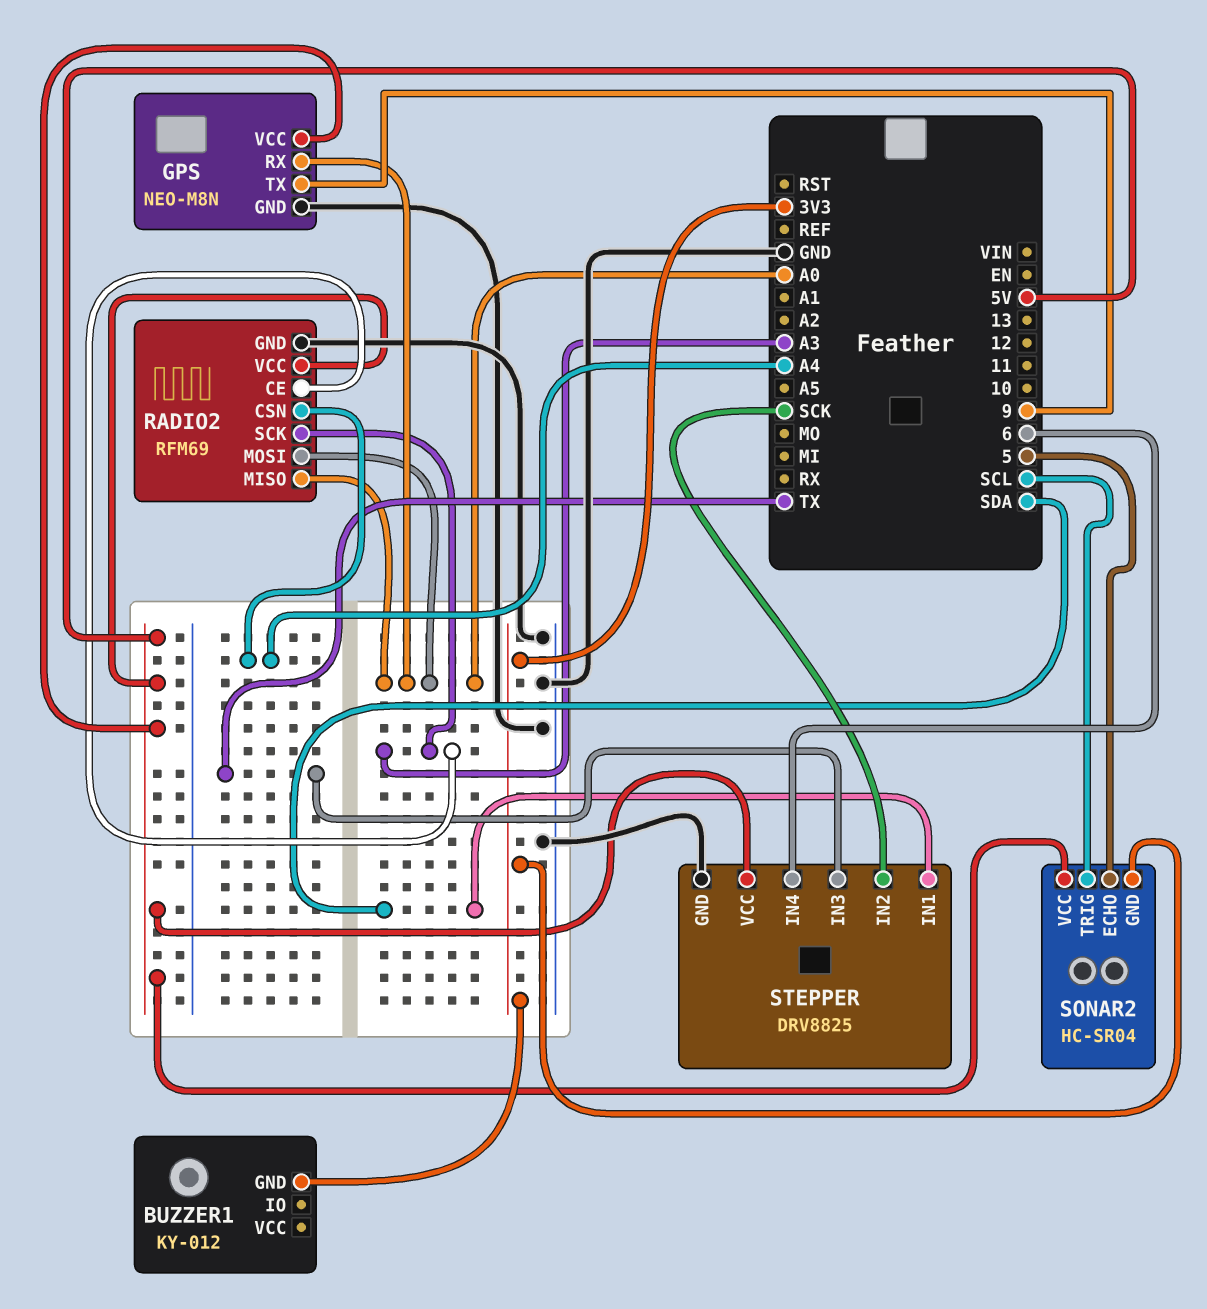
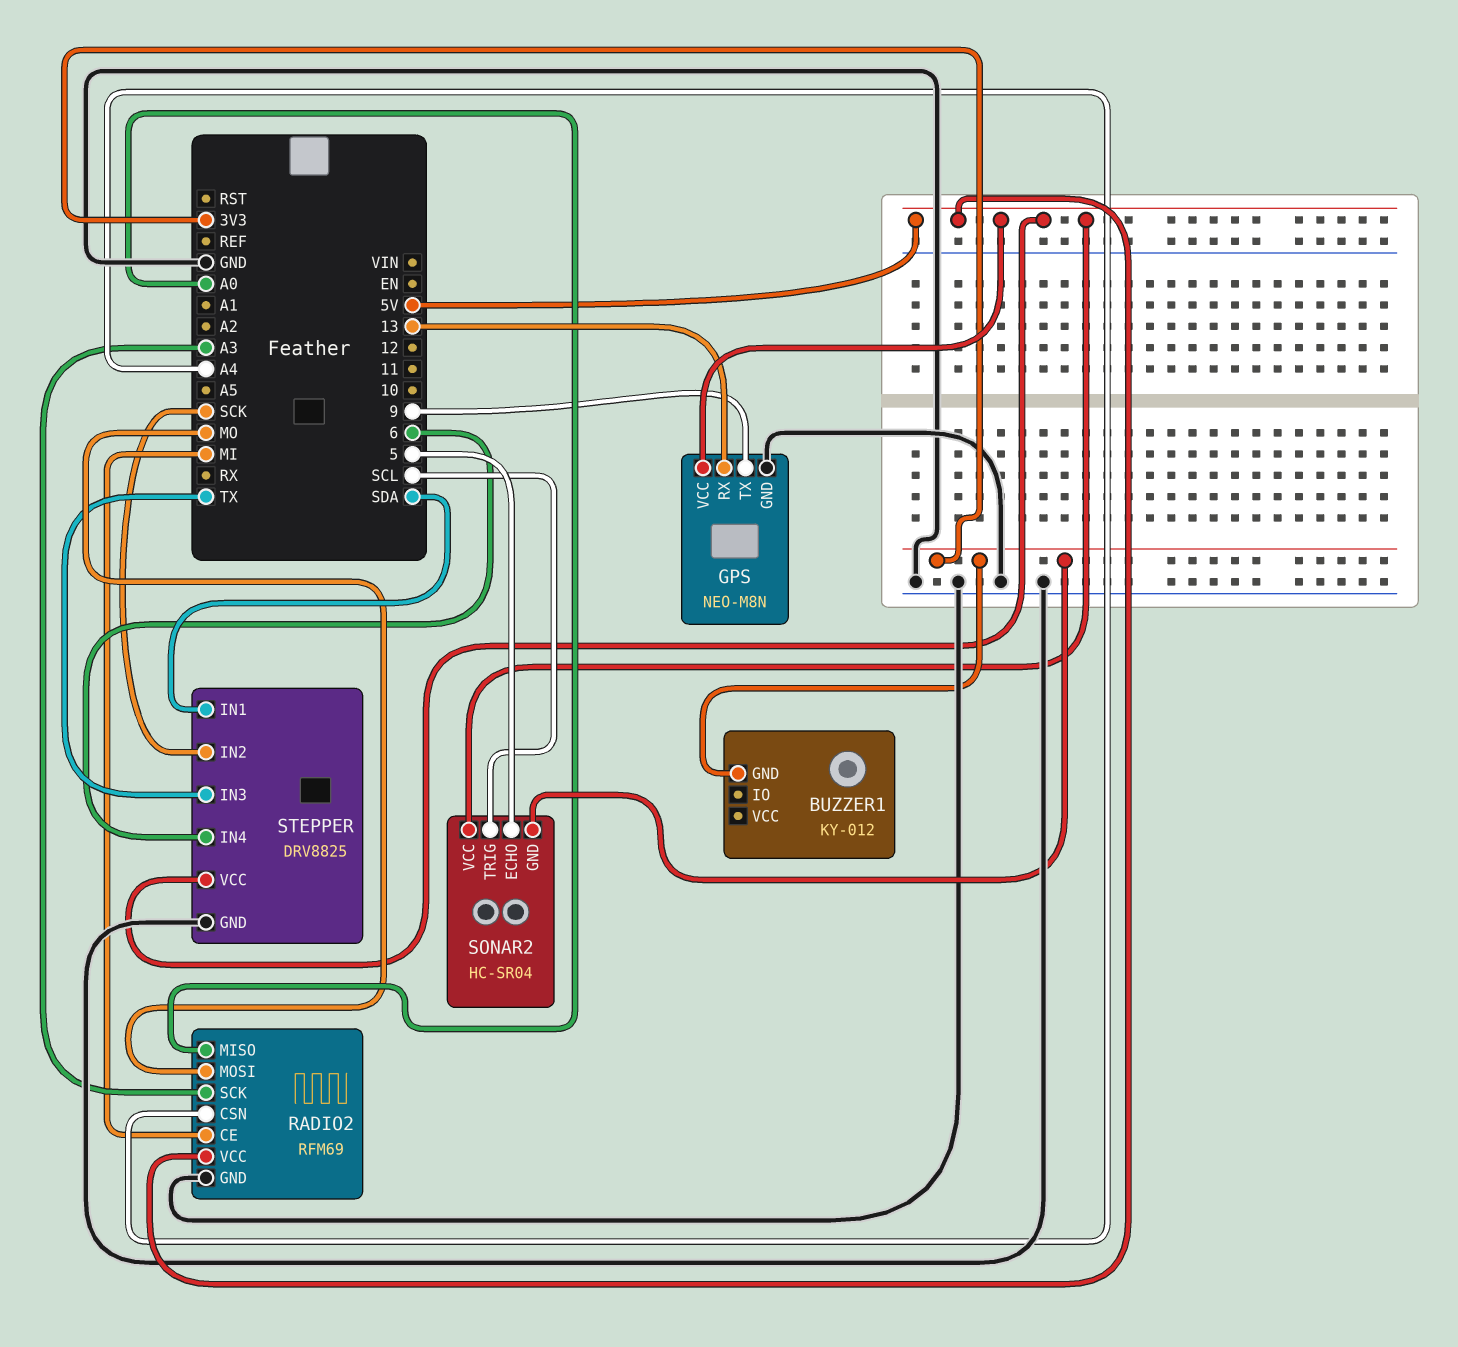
GPS pin RX: A0 -> 13
RADIO2 pin CE: A3 -> MI
RADIO2 pin MOSI: A0 -> MO

